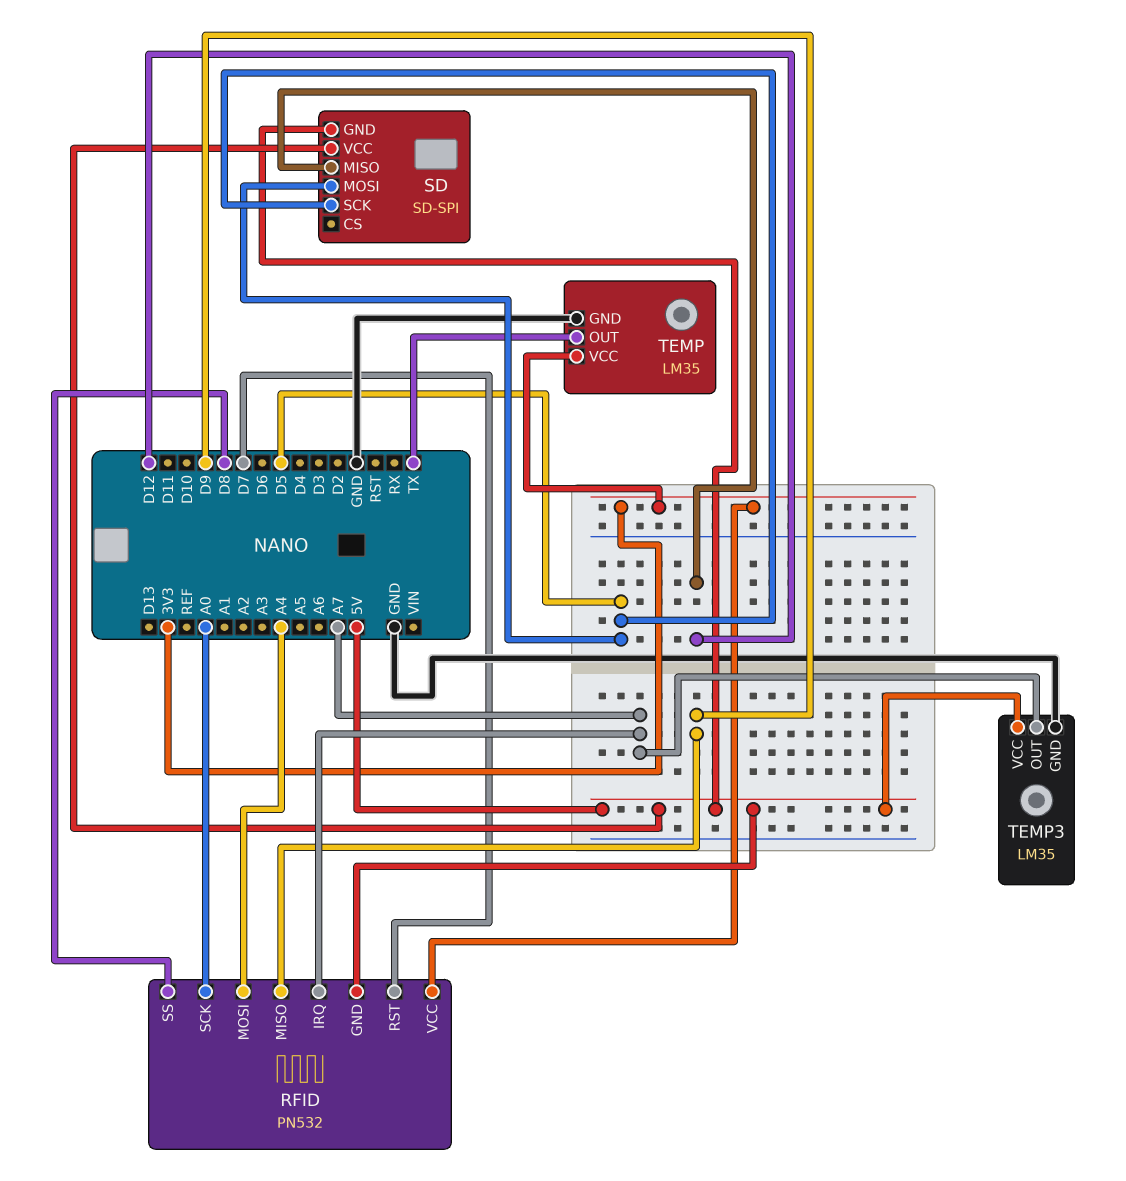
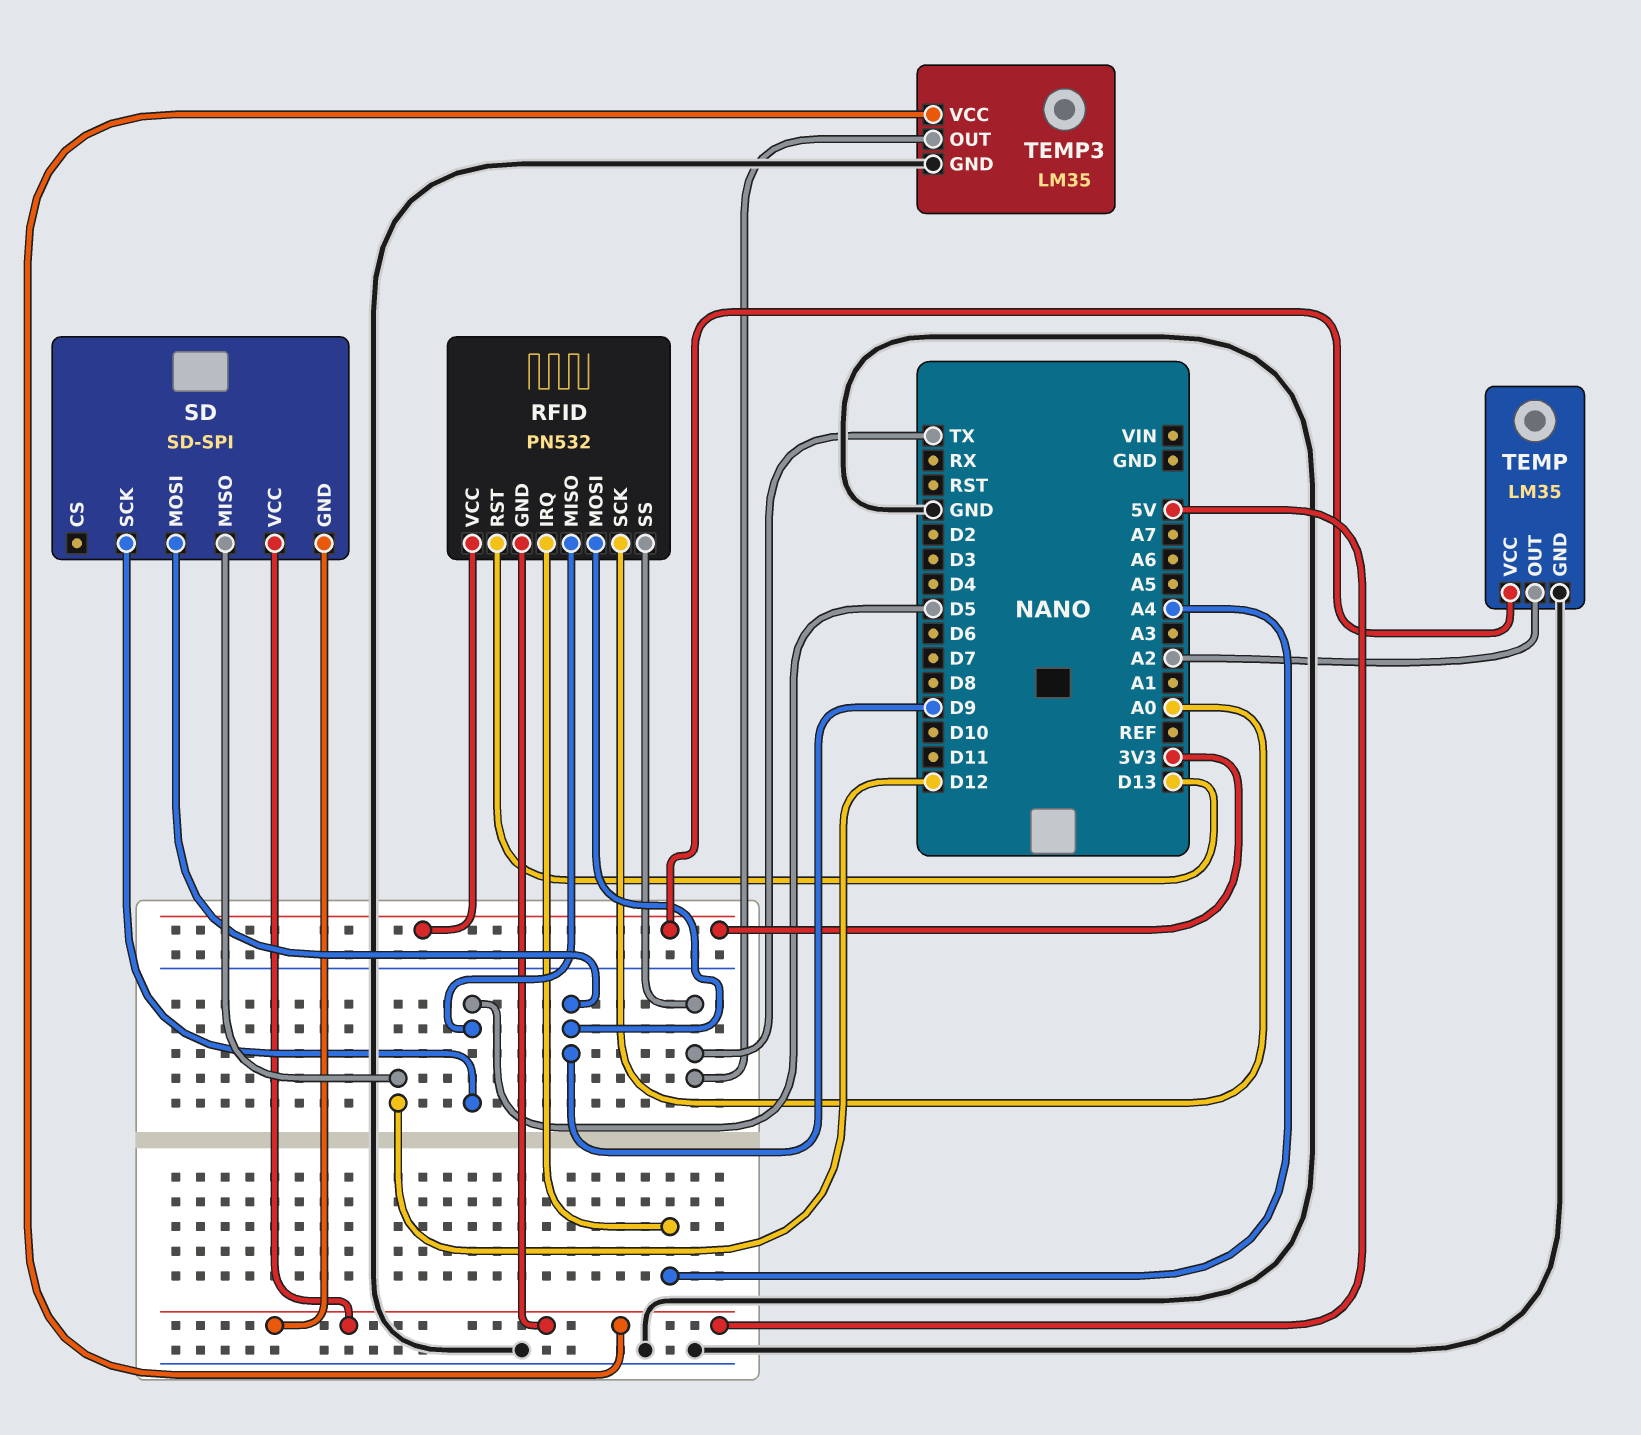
RFID pin IRQ: A7 -> A4
RFID pin MISO: D9 -> D5
RFID pin MOSI: A4 -> D9
RFID pin RST: D7 -> D13
RFID pin SS: D8 -> TX
SD pin MOSI: D5 -> D9
TEMP pin OUT: TX -> A2
TEMP3 pin OUT: A7 -> TX

